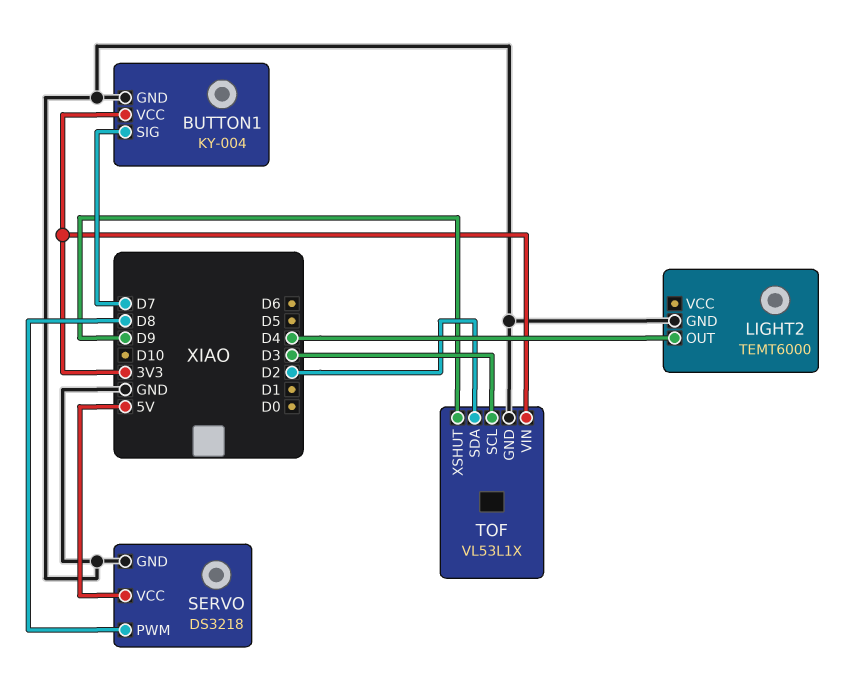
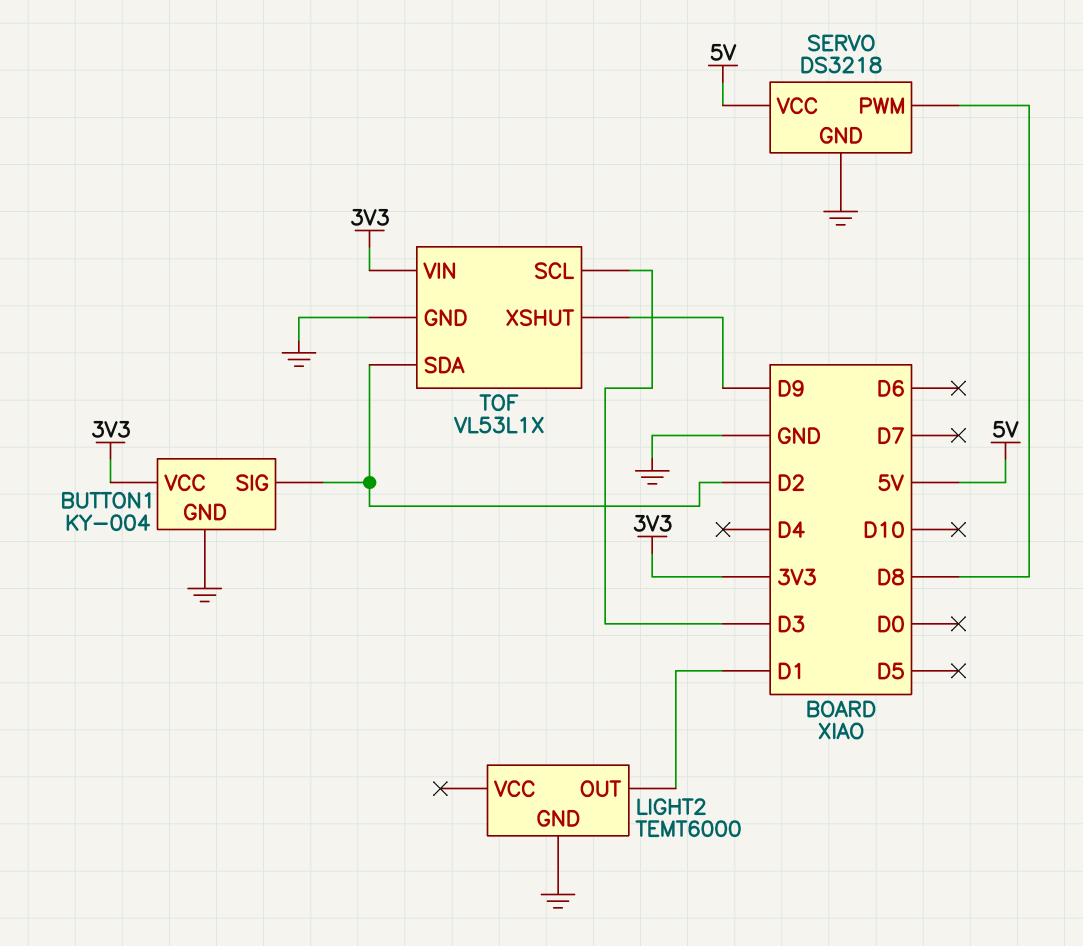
BUTTON1 pin SIG: D7 -> D2
LIGHT2 pin OUT: D4 -> D1

